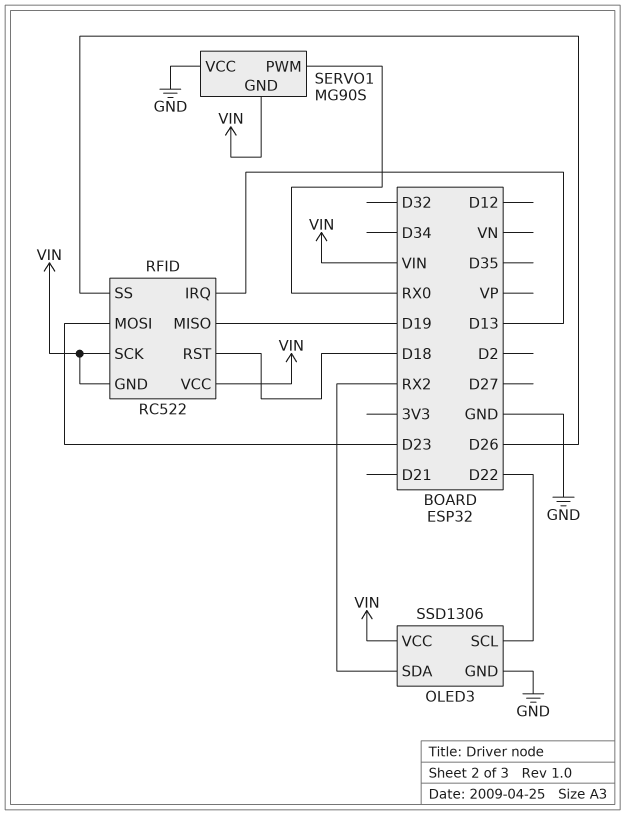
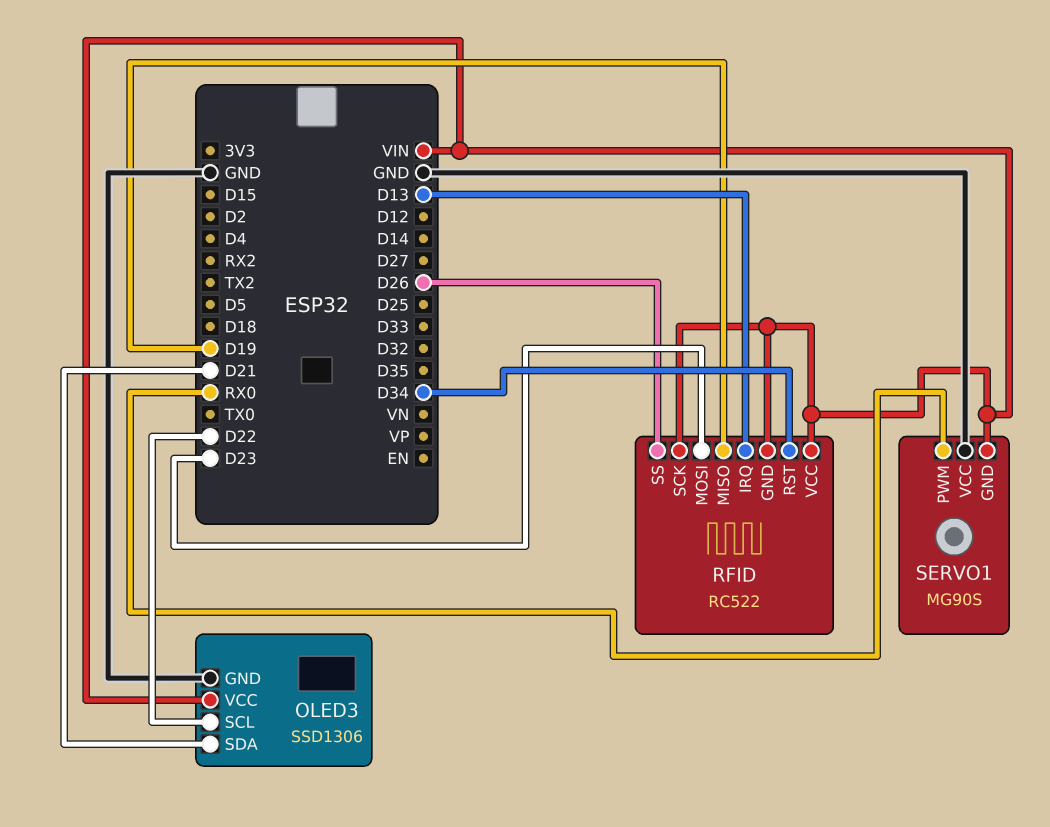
OLED3 pin SDA: RX2 -> D21
RFID pin RST: D18 -> D34

